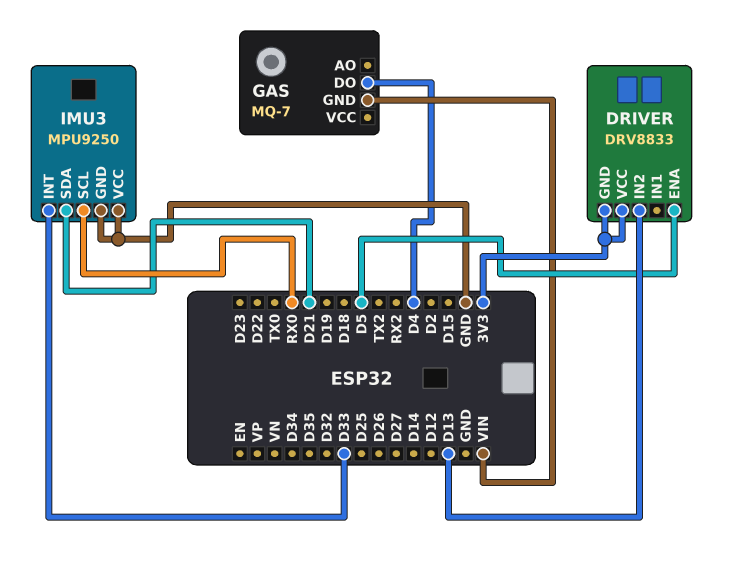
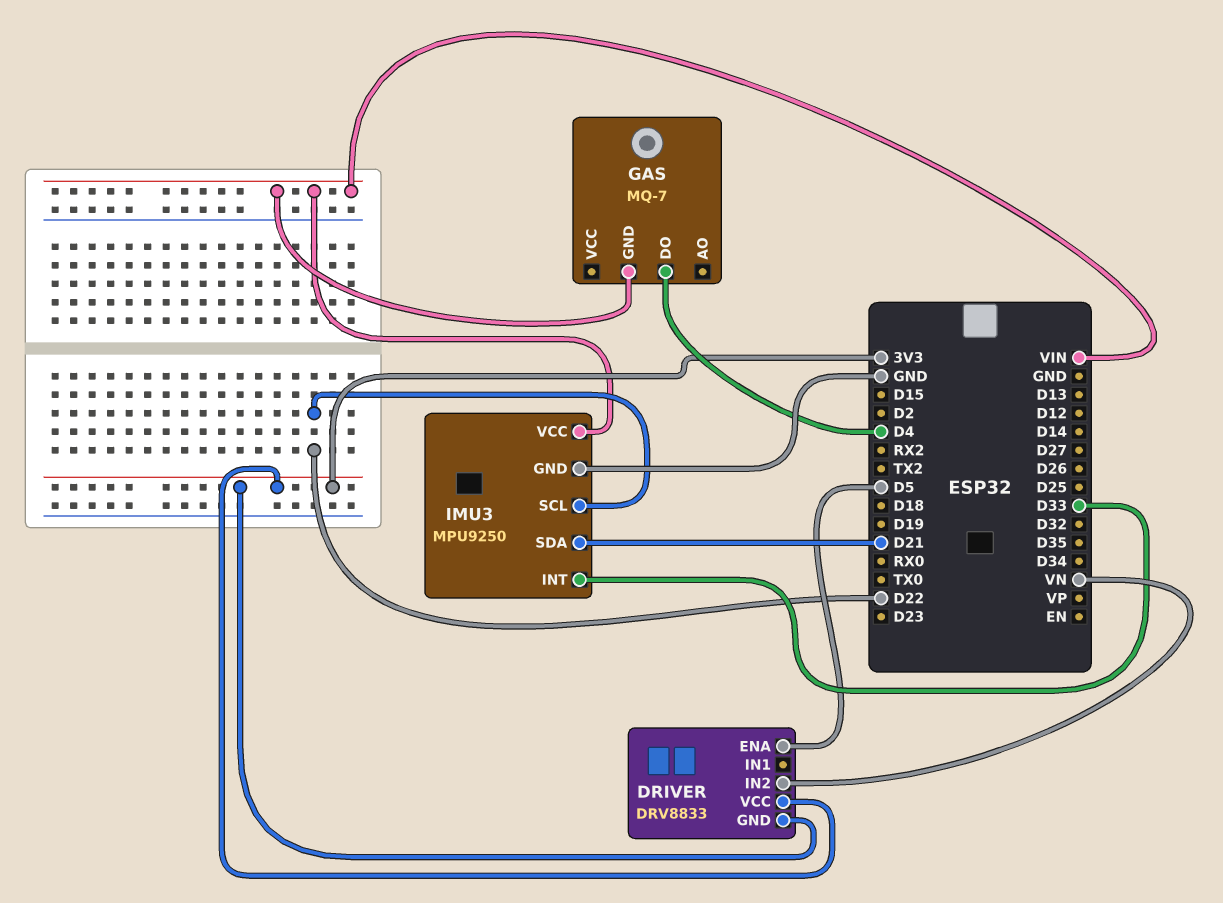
DRIVER pin IN2: D13 -> VN
IMU3 pin SCL: RX0 -> D22
IMU3 pin VCC: GND -> VIN

